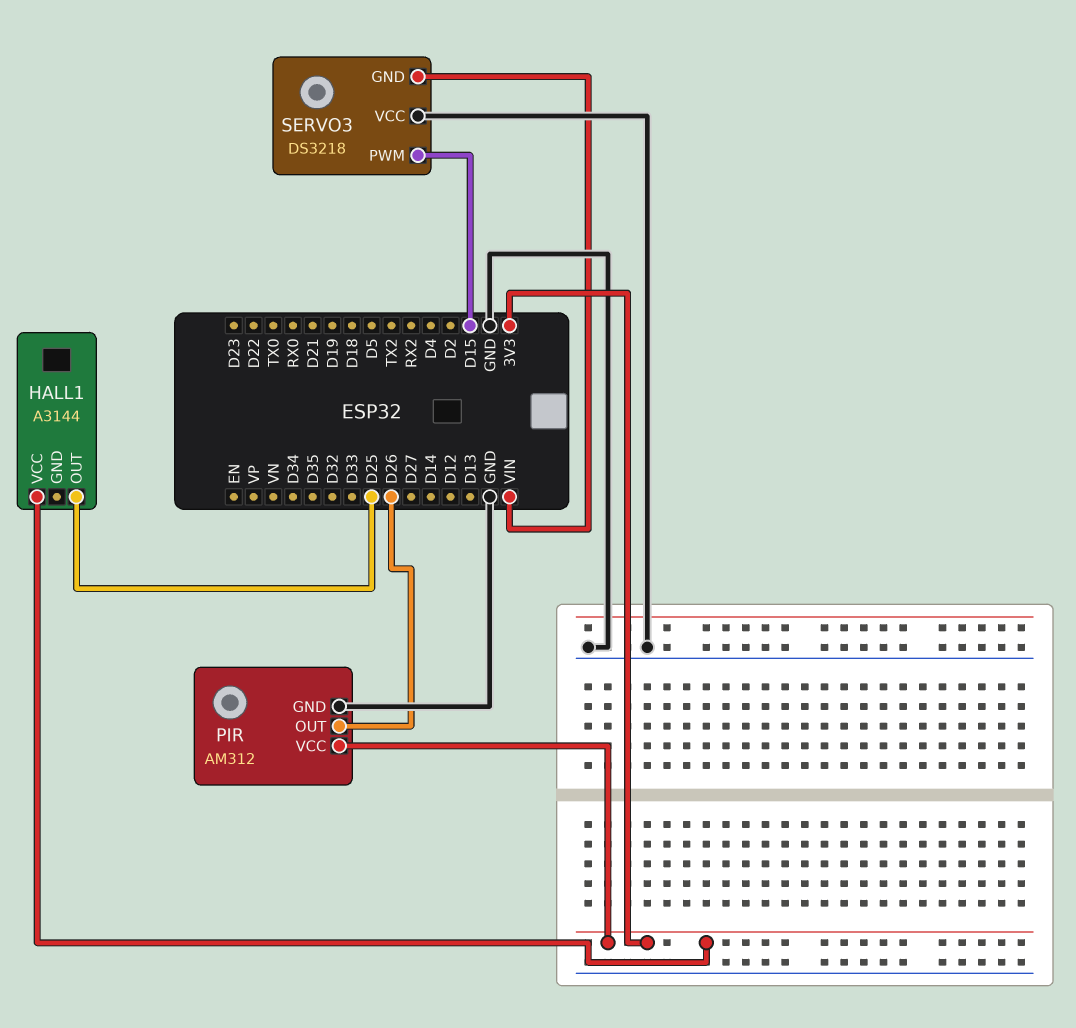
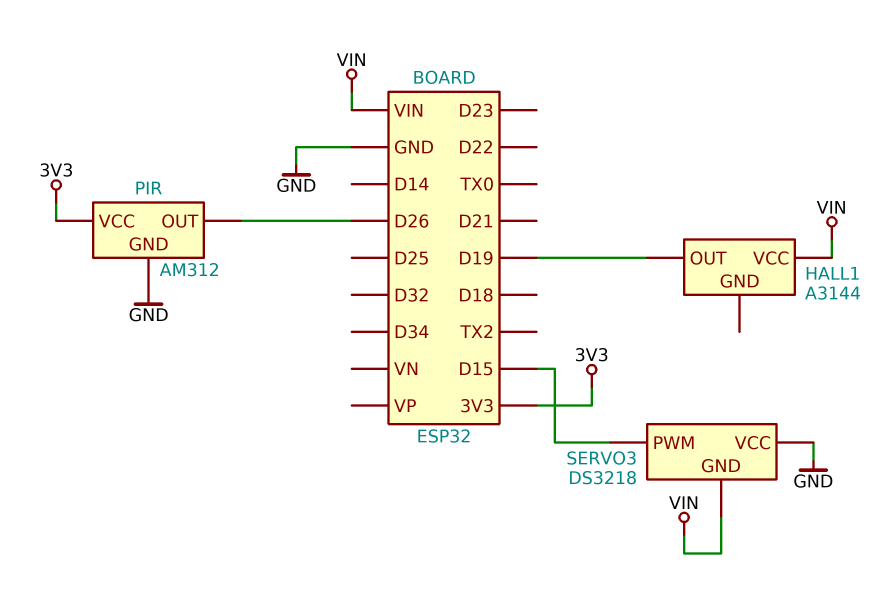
HALL1 pin OUT: D25 -> D19
HALL1 pin VCC: 3V3 -> VIN

